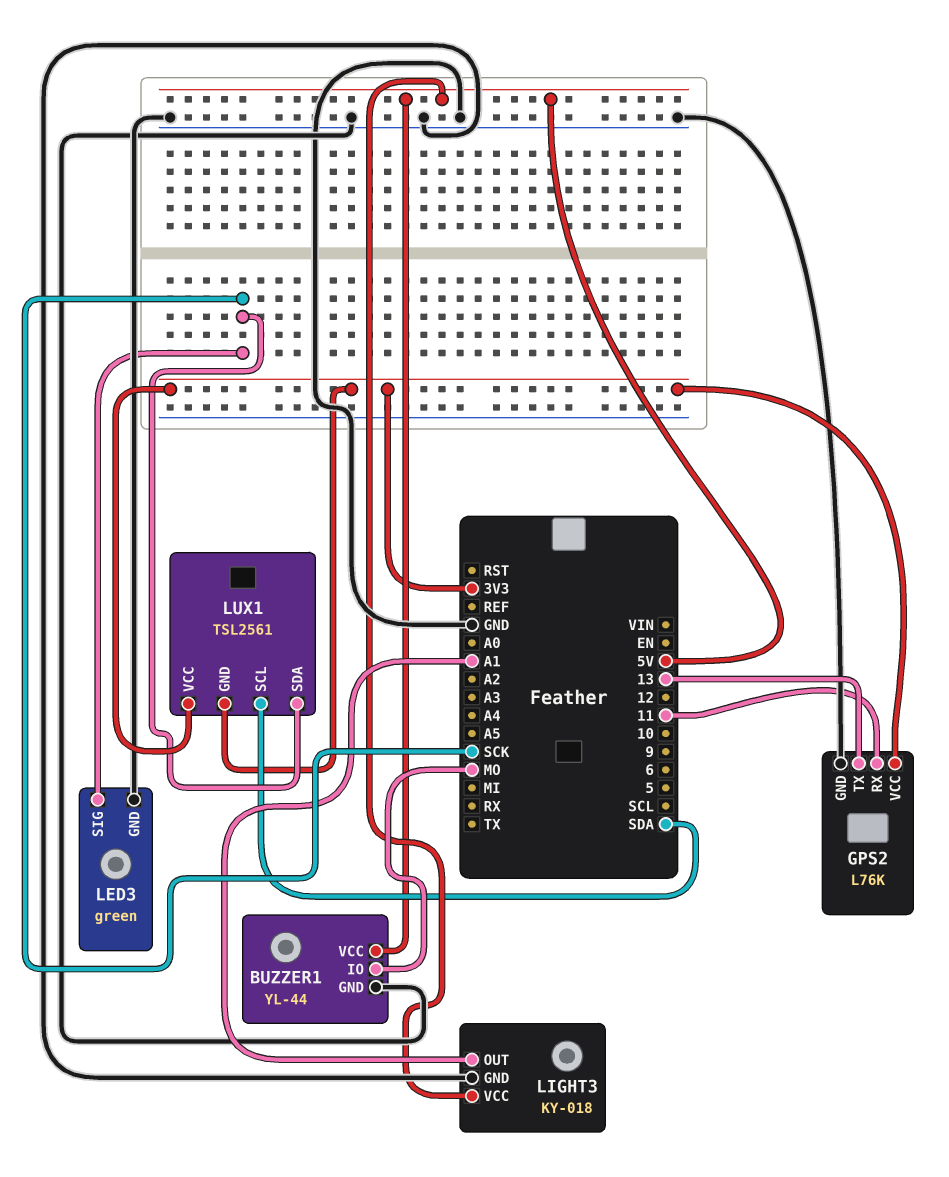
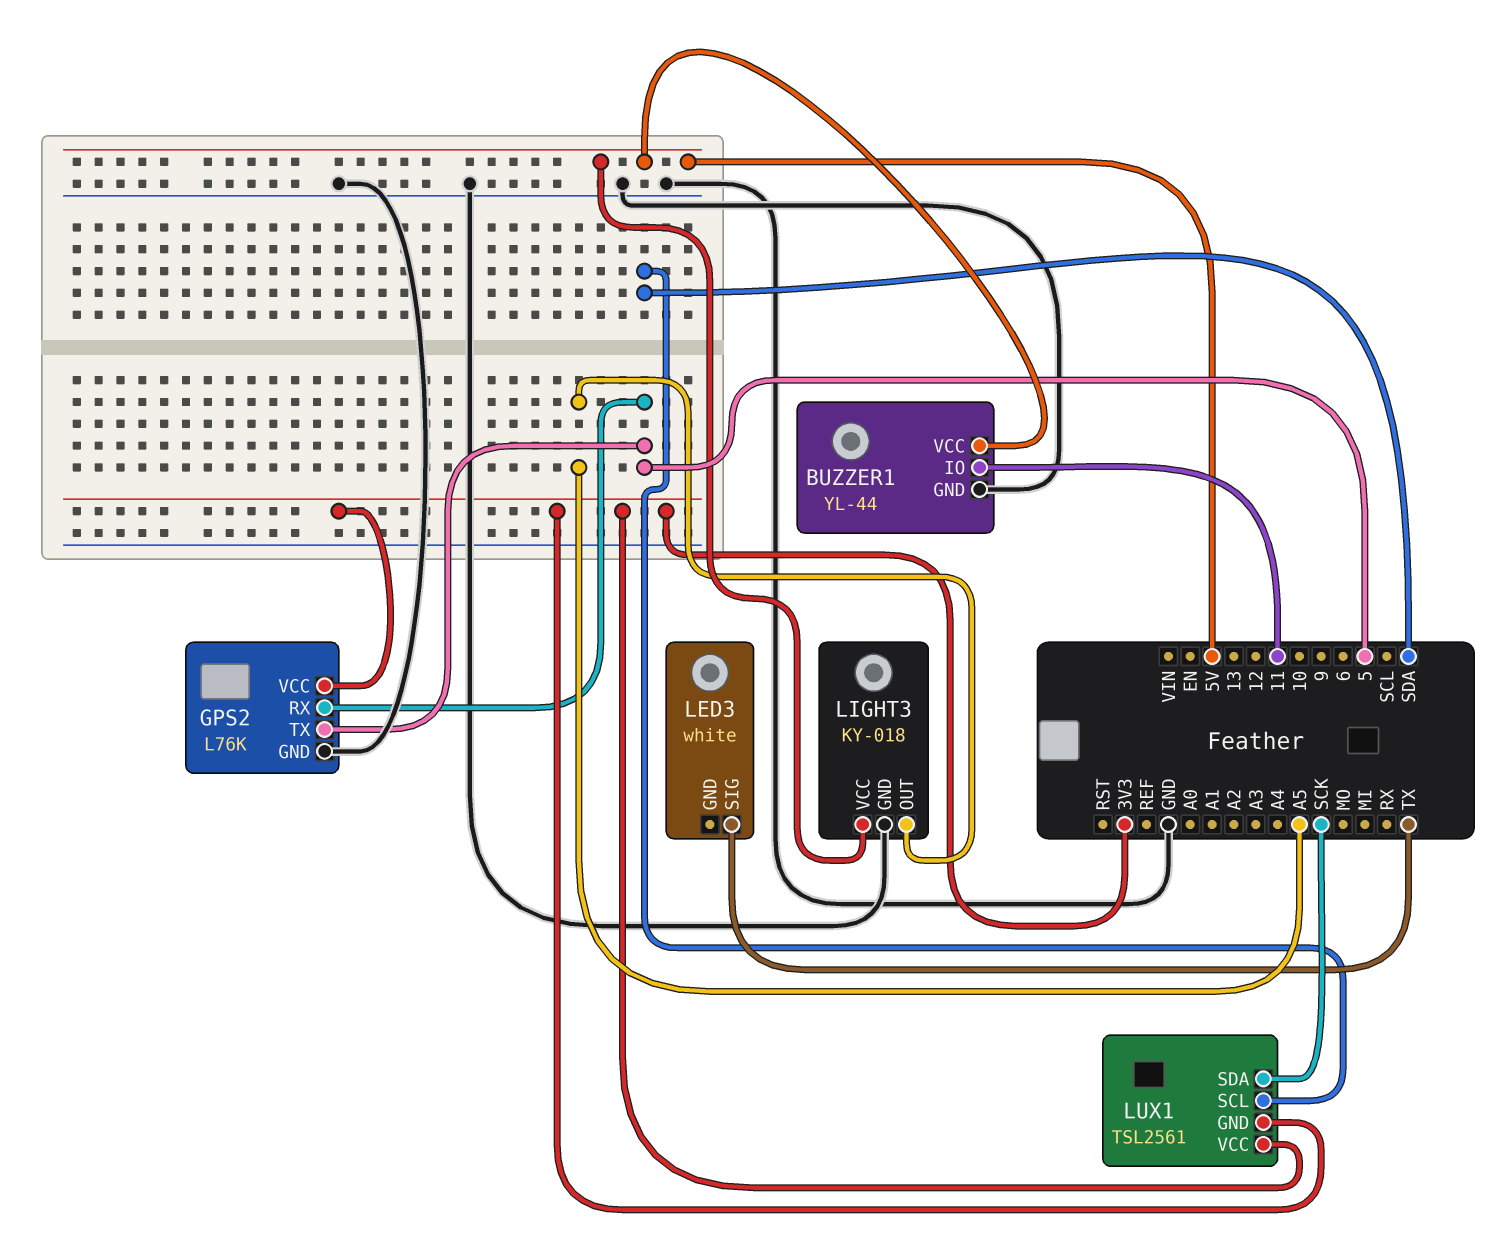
BUZZER1 pin IO: MO -> 11
GPS2 pin RX: 11 -> 5
GPS2 pin TX: 13 -> 5
LED3: green -> white
LED3 pin GND: GND -> none
LED3 pin SIG: SCK -> TX
LIGHT3 pin OUT: A1 -> A5

